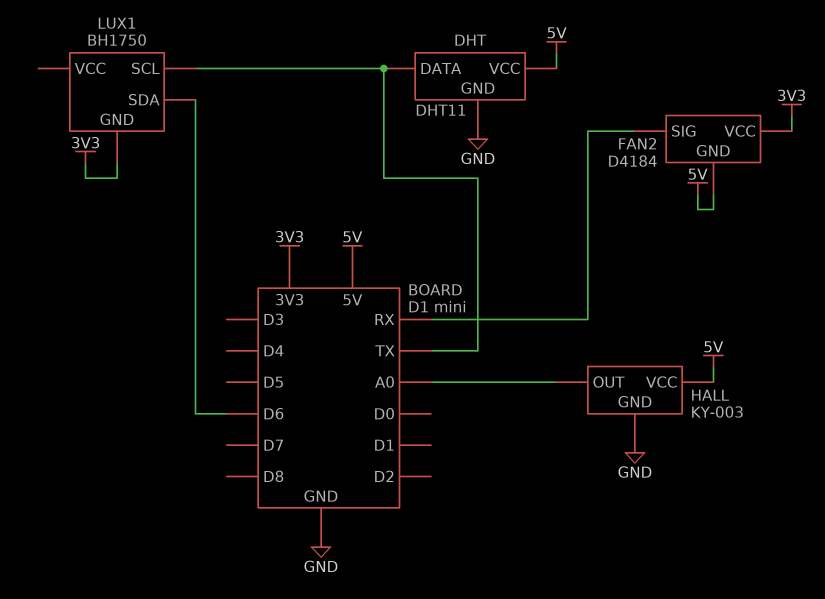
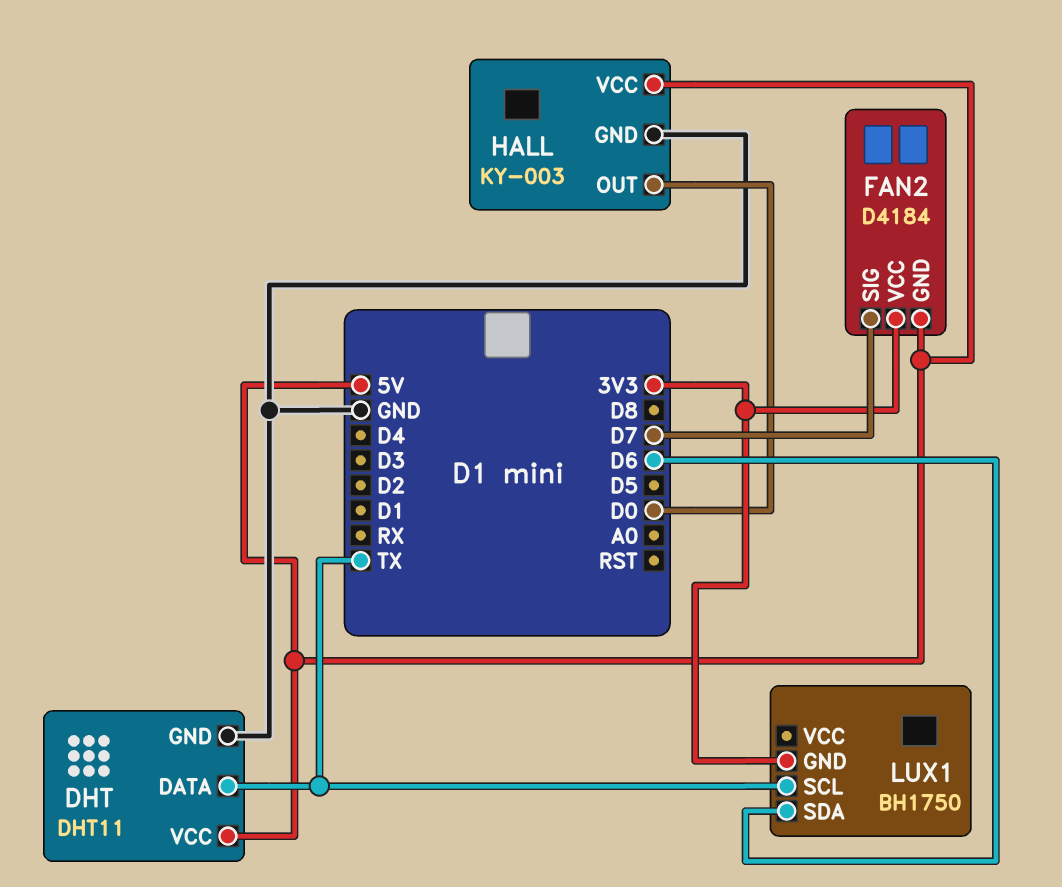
FAN2 pin SIG: RX -> D7
HALL pin OUT: A0 -> D0

